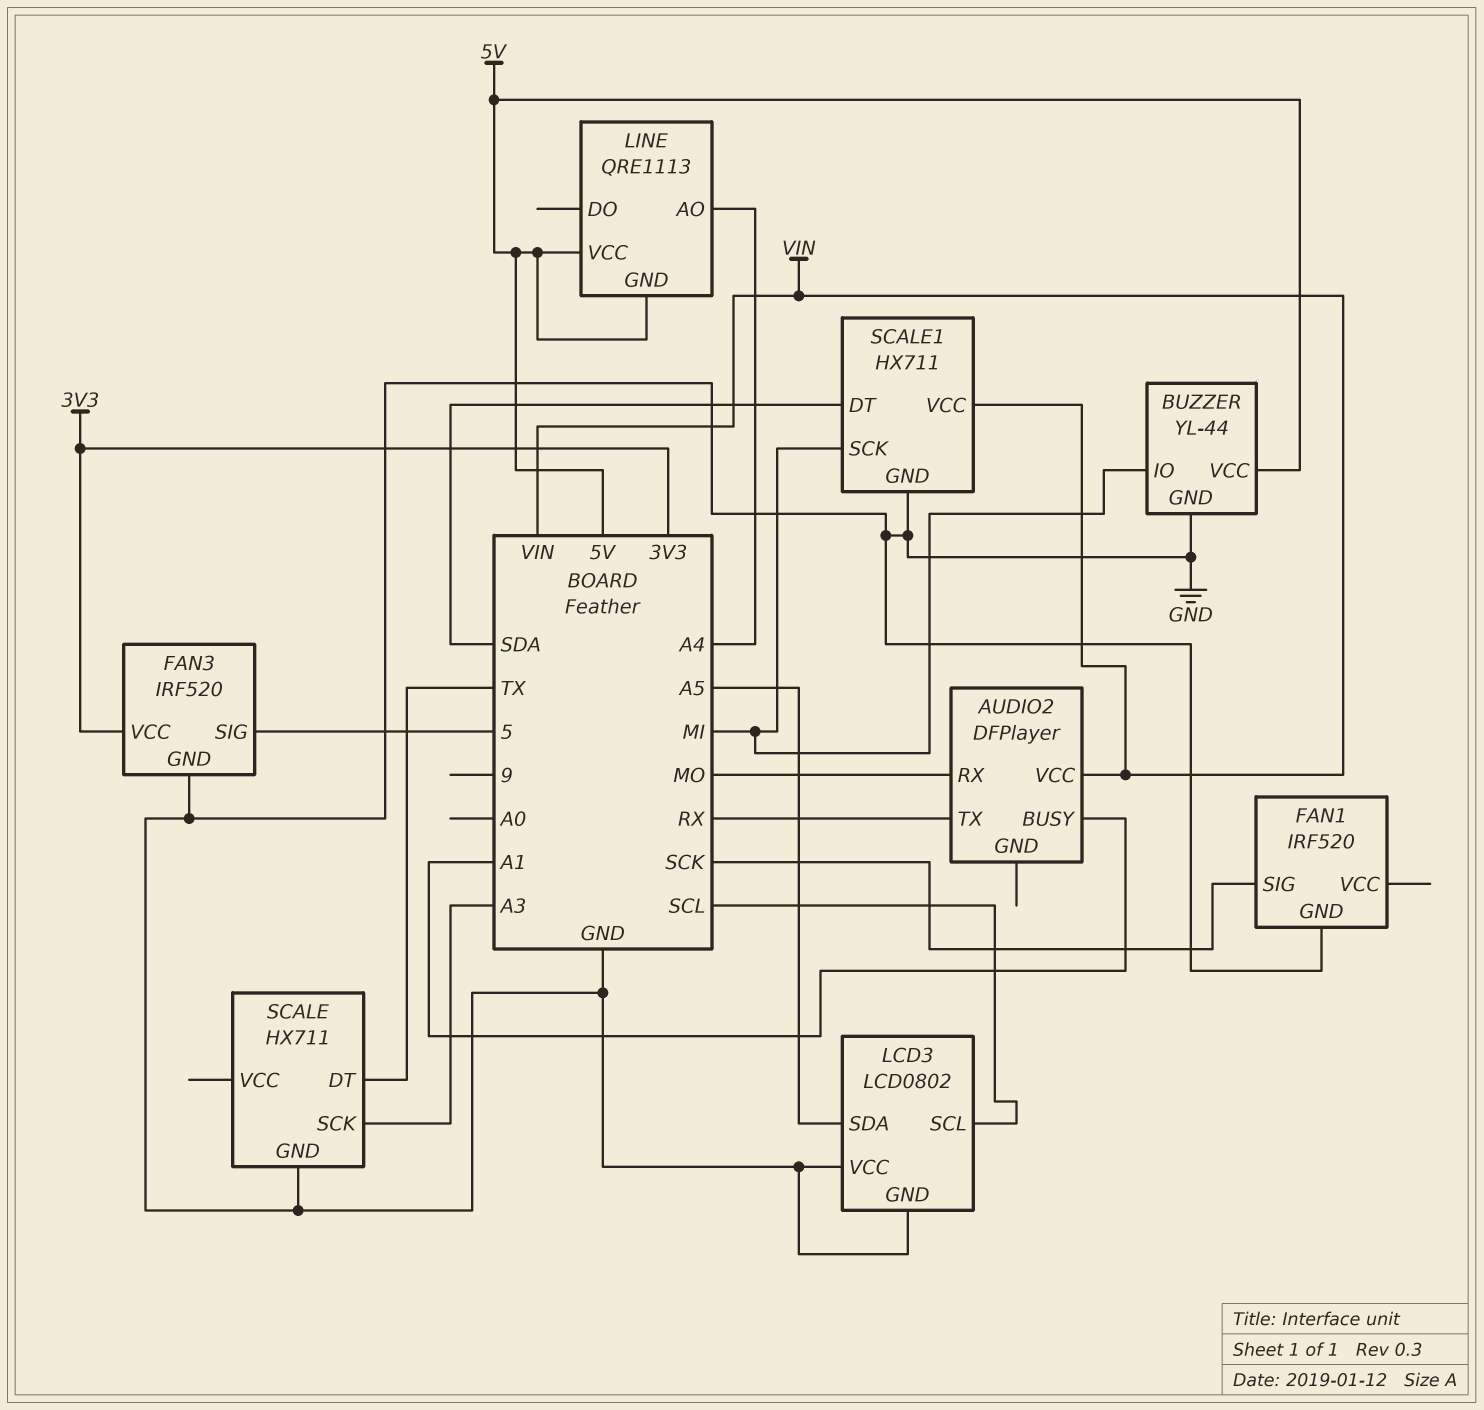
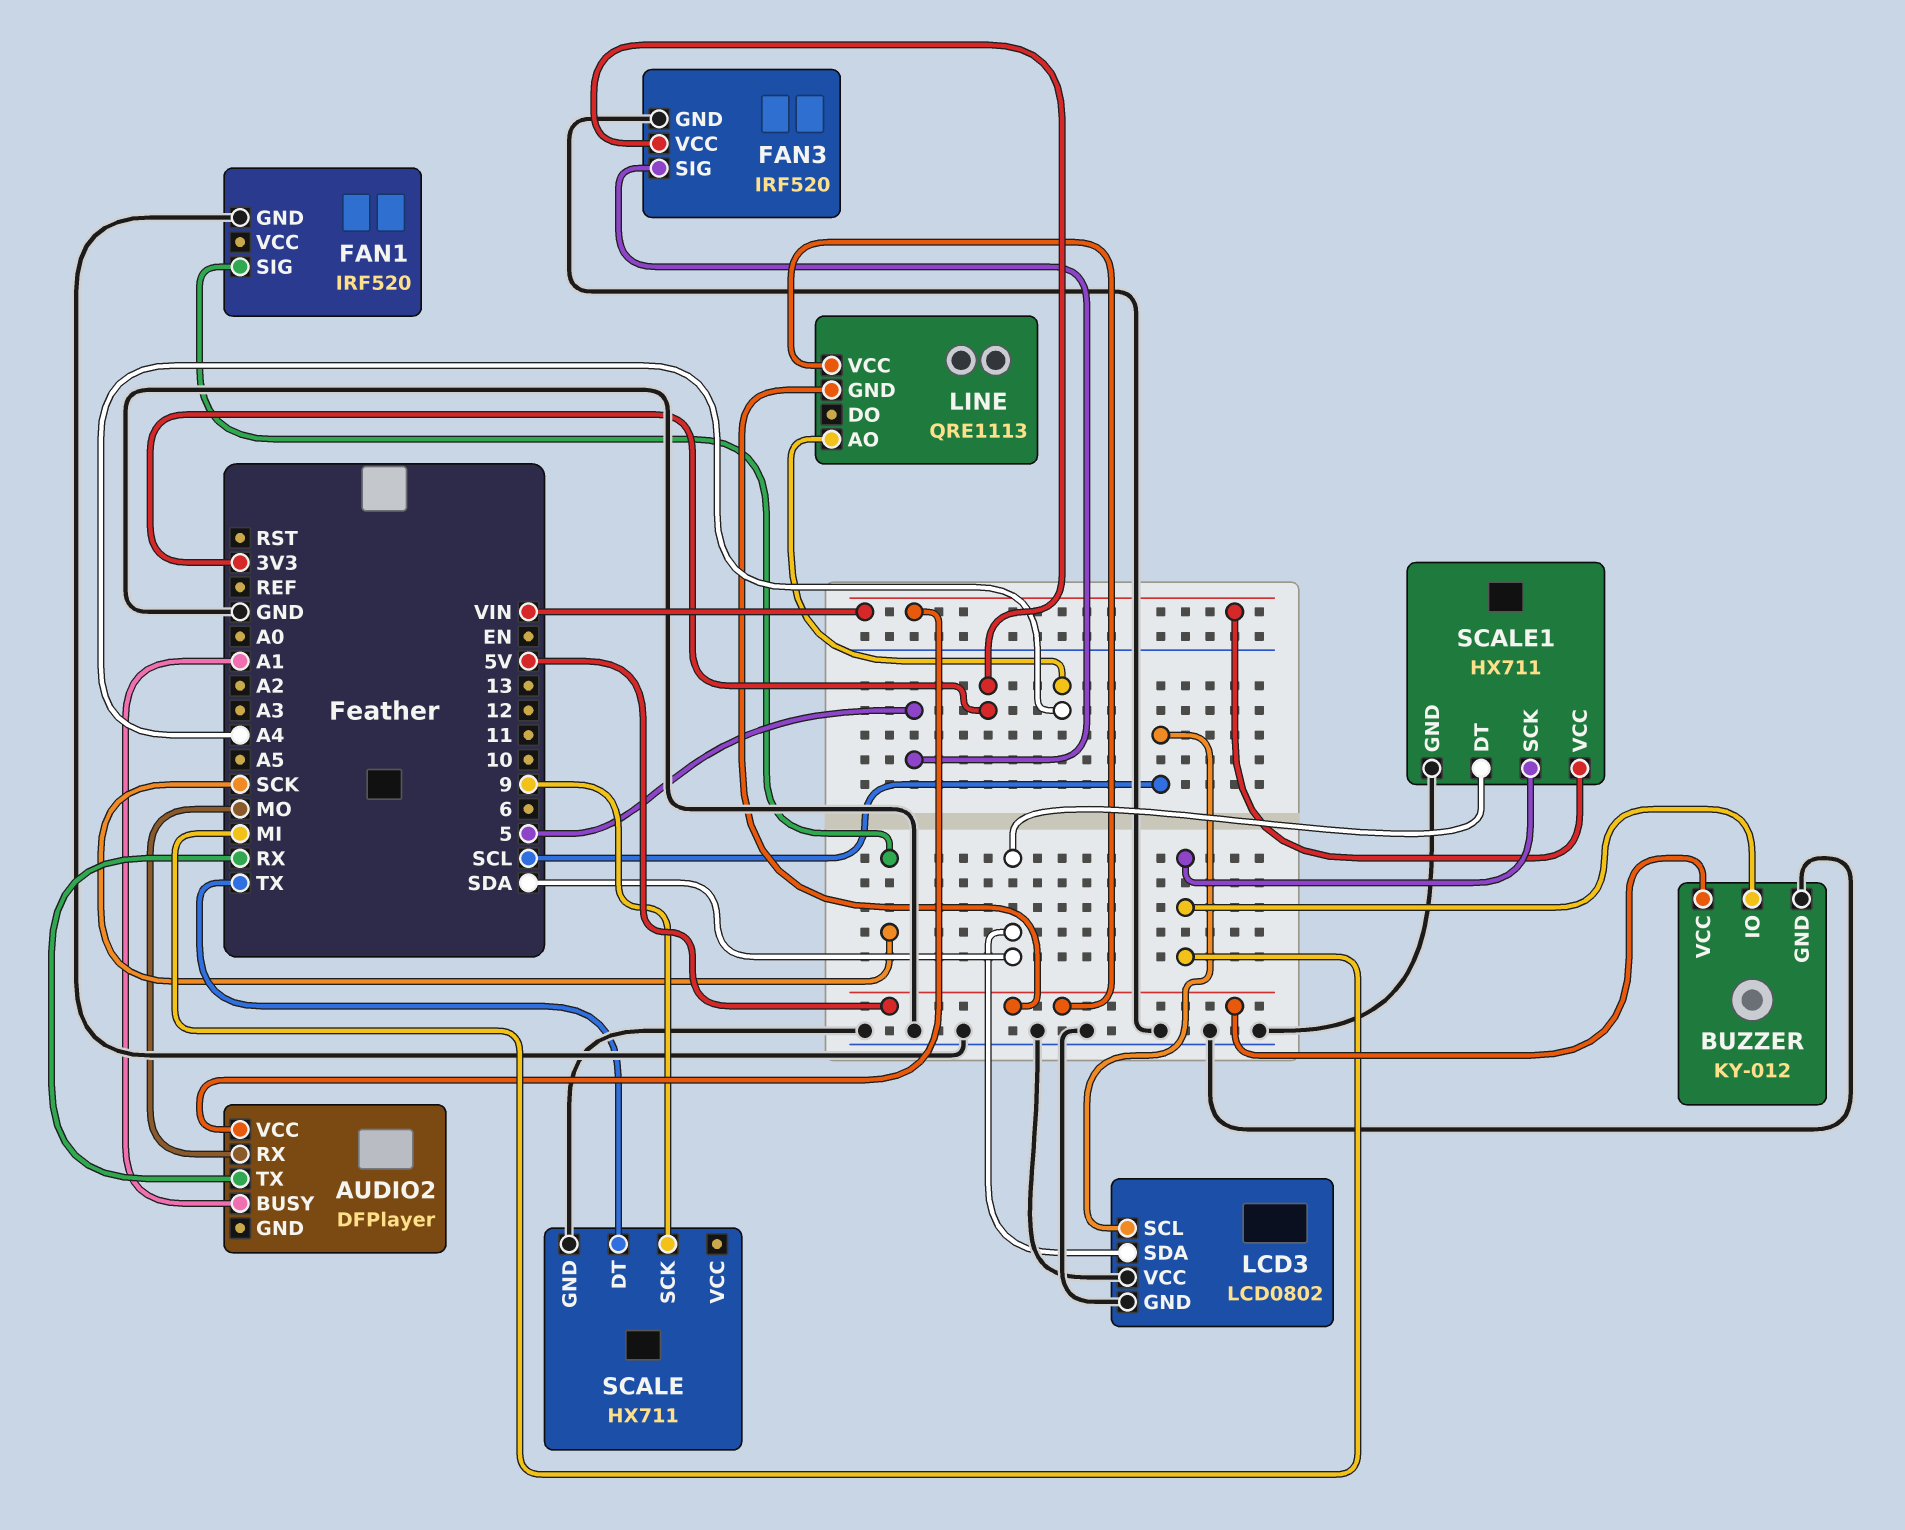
BUZZER: YL-44 -> KY-012
LCD3 pin SDA: A5 -> SDA
SCALE pin SCK: A3 -> 9

